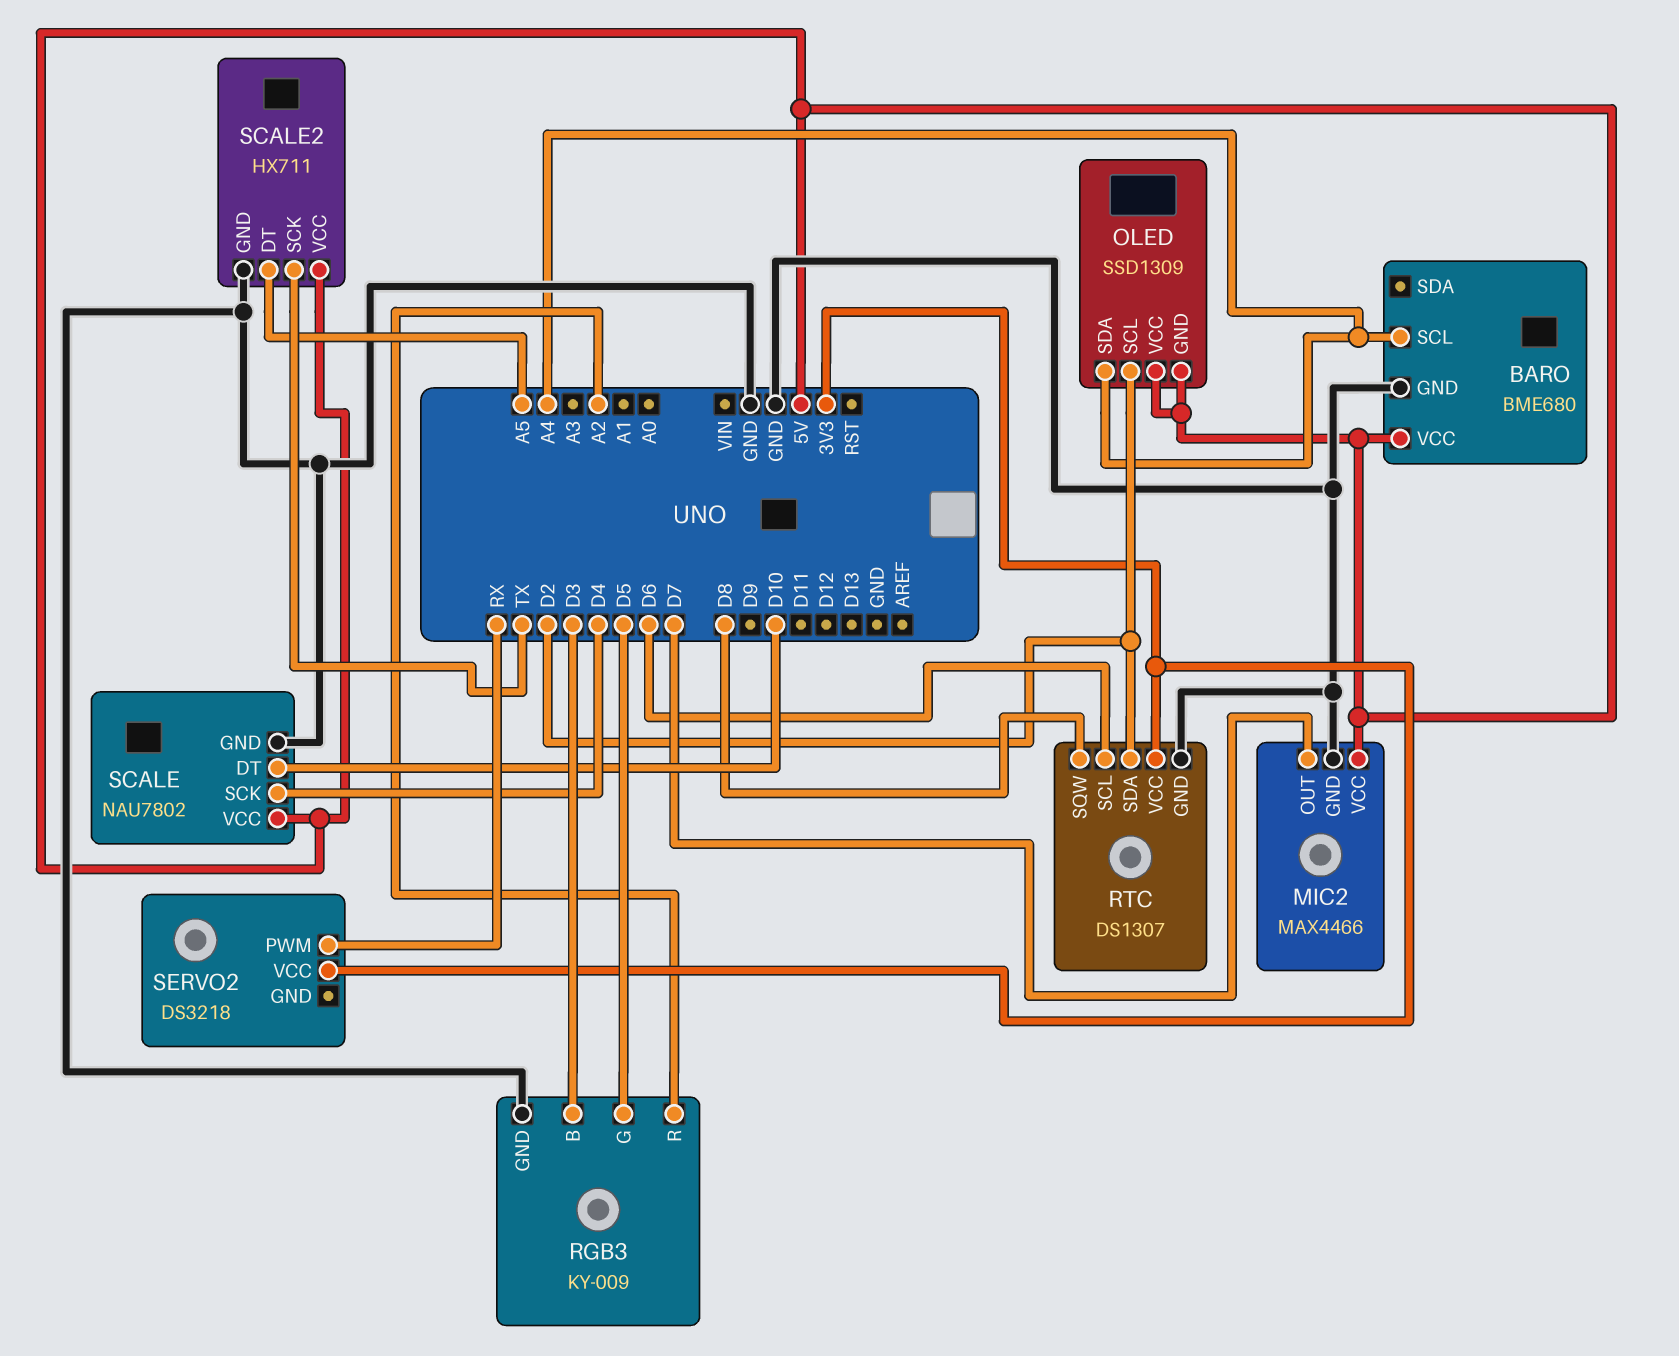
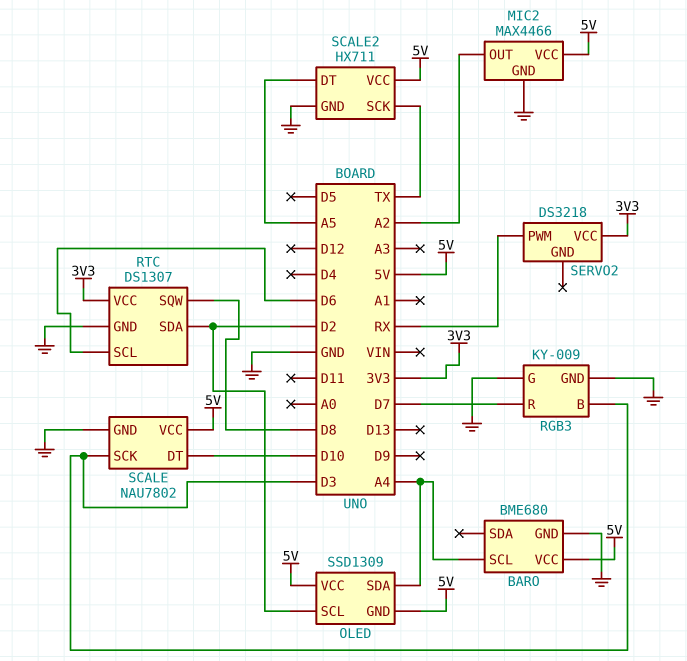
MIC2 pin OUT: D7 -> A2
RGB3 pin G: D5 -> GND
RGB3 pin R: A2 -> D7
SCALE pin SCK: D4 -> D3

